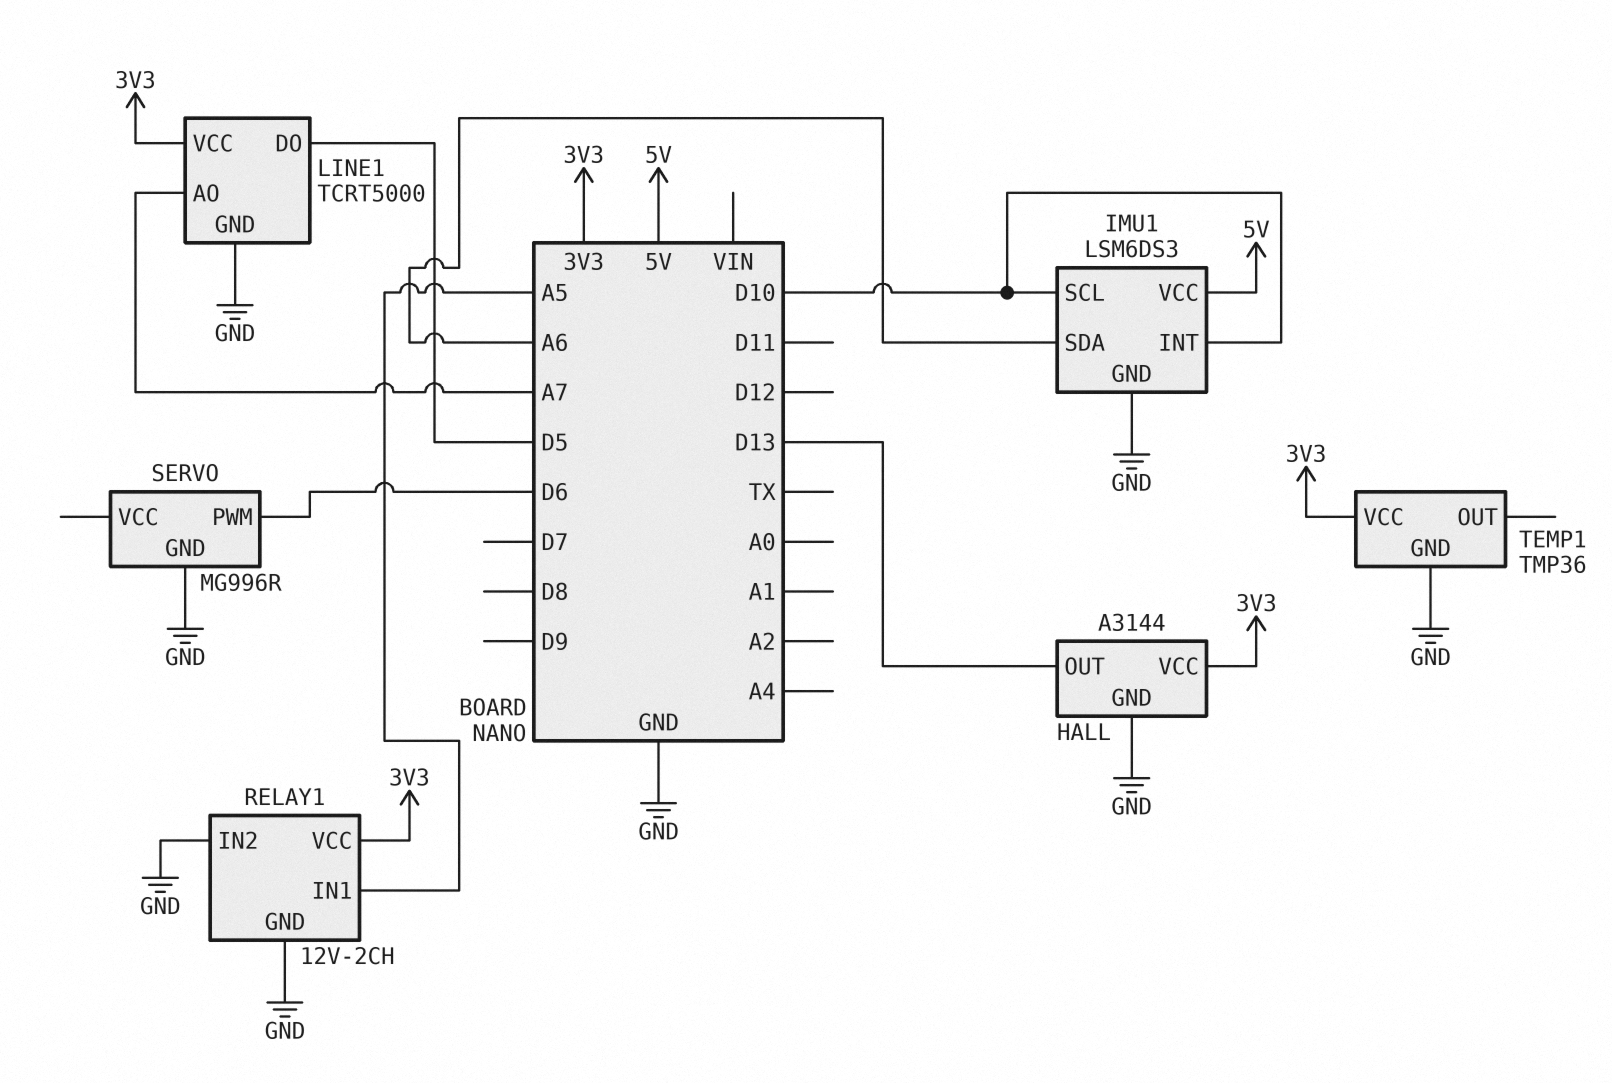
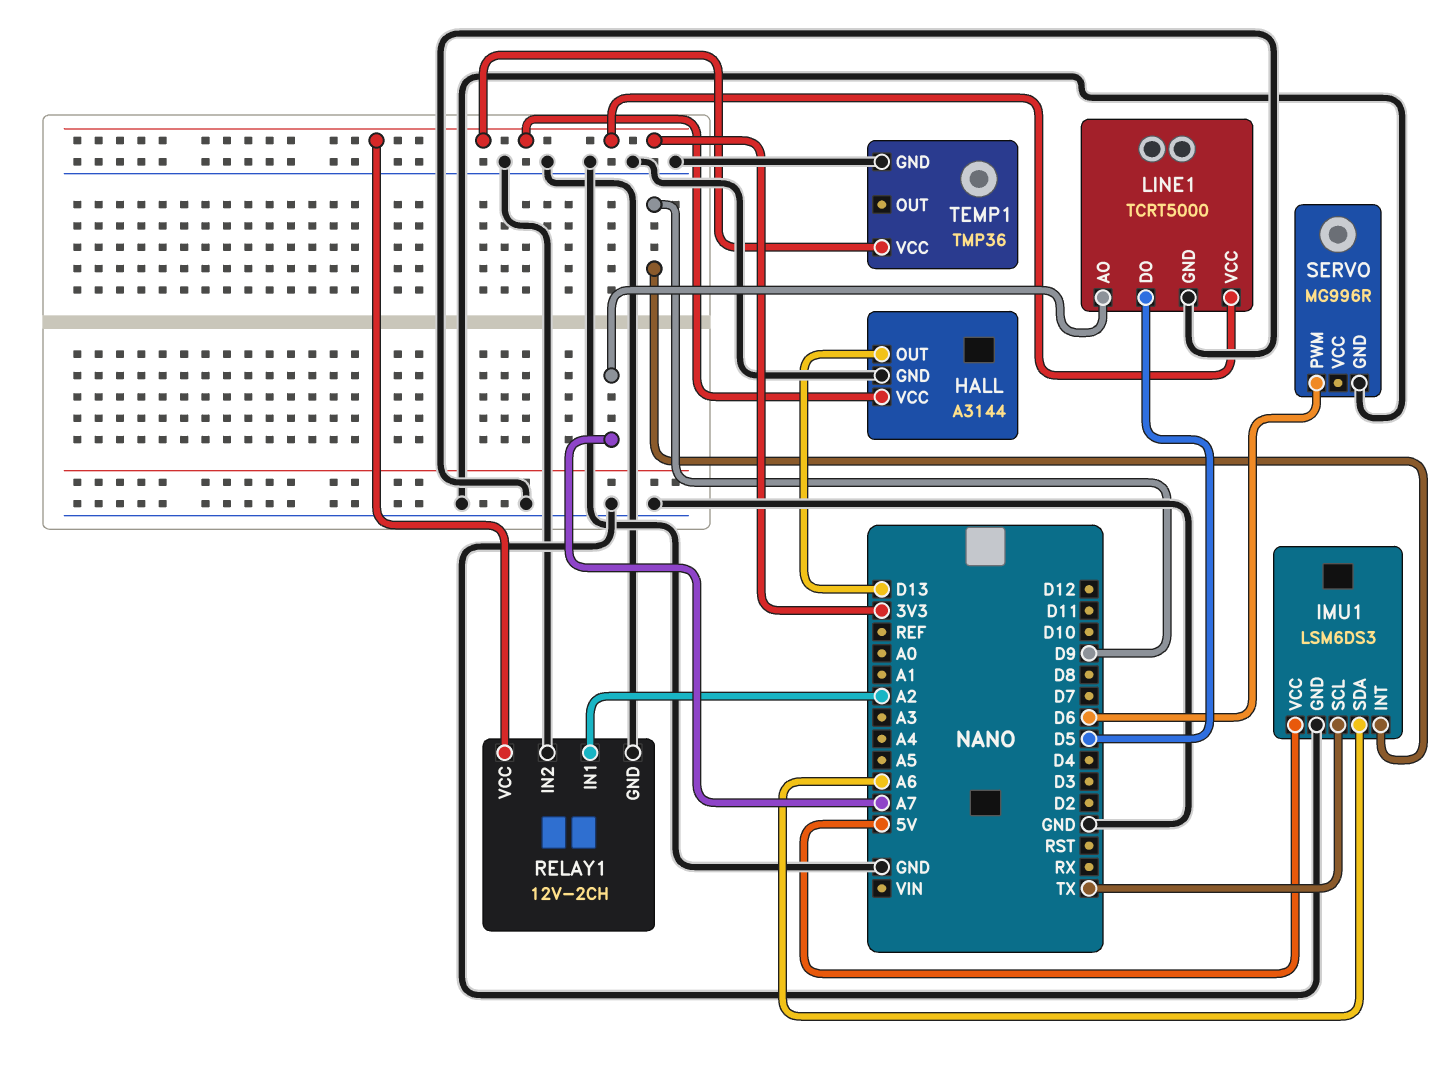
IMU1 pin INT: D10 -> D9
IMU1 pin SCL: D10 -> TX
RELAY1 pin IN1: A5 -> A2

